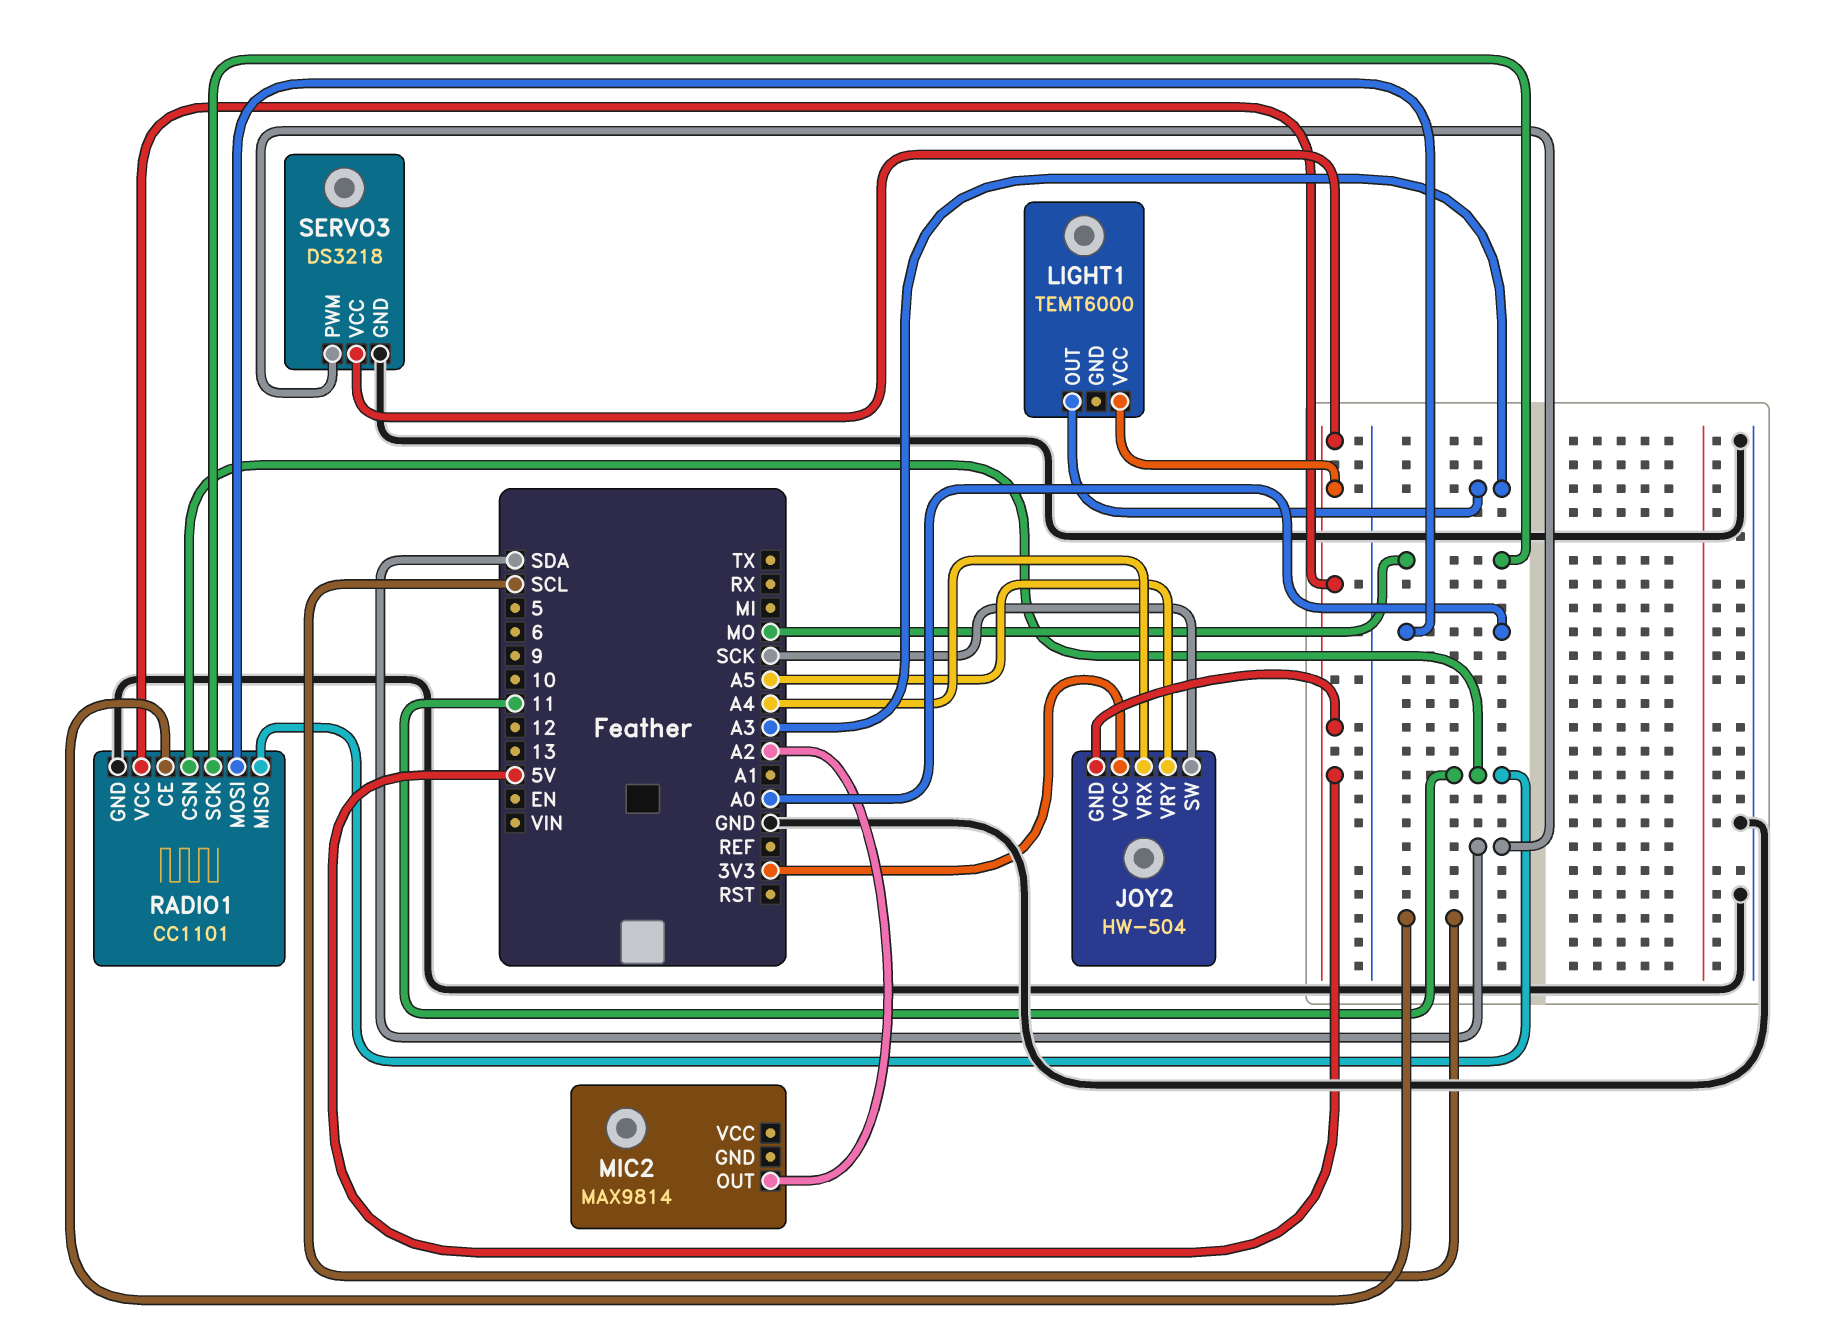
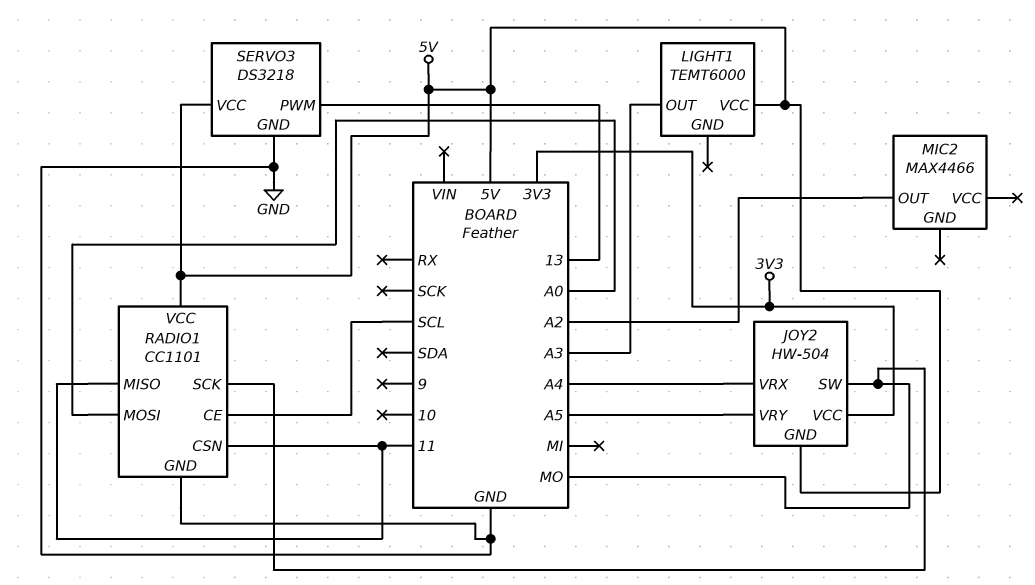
JOY2 pin SW: SCK -> MO
MIC2: MAX9814 -> MAX4466
SERVO3 pin PWM: SDA -> 13

